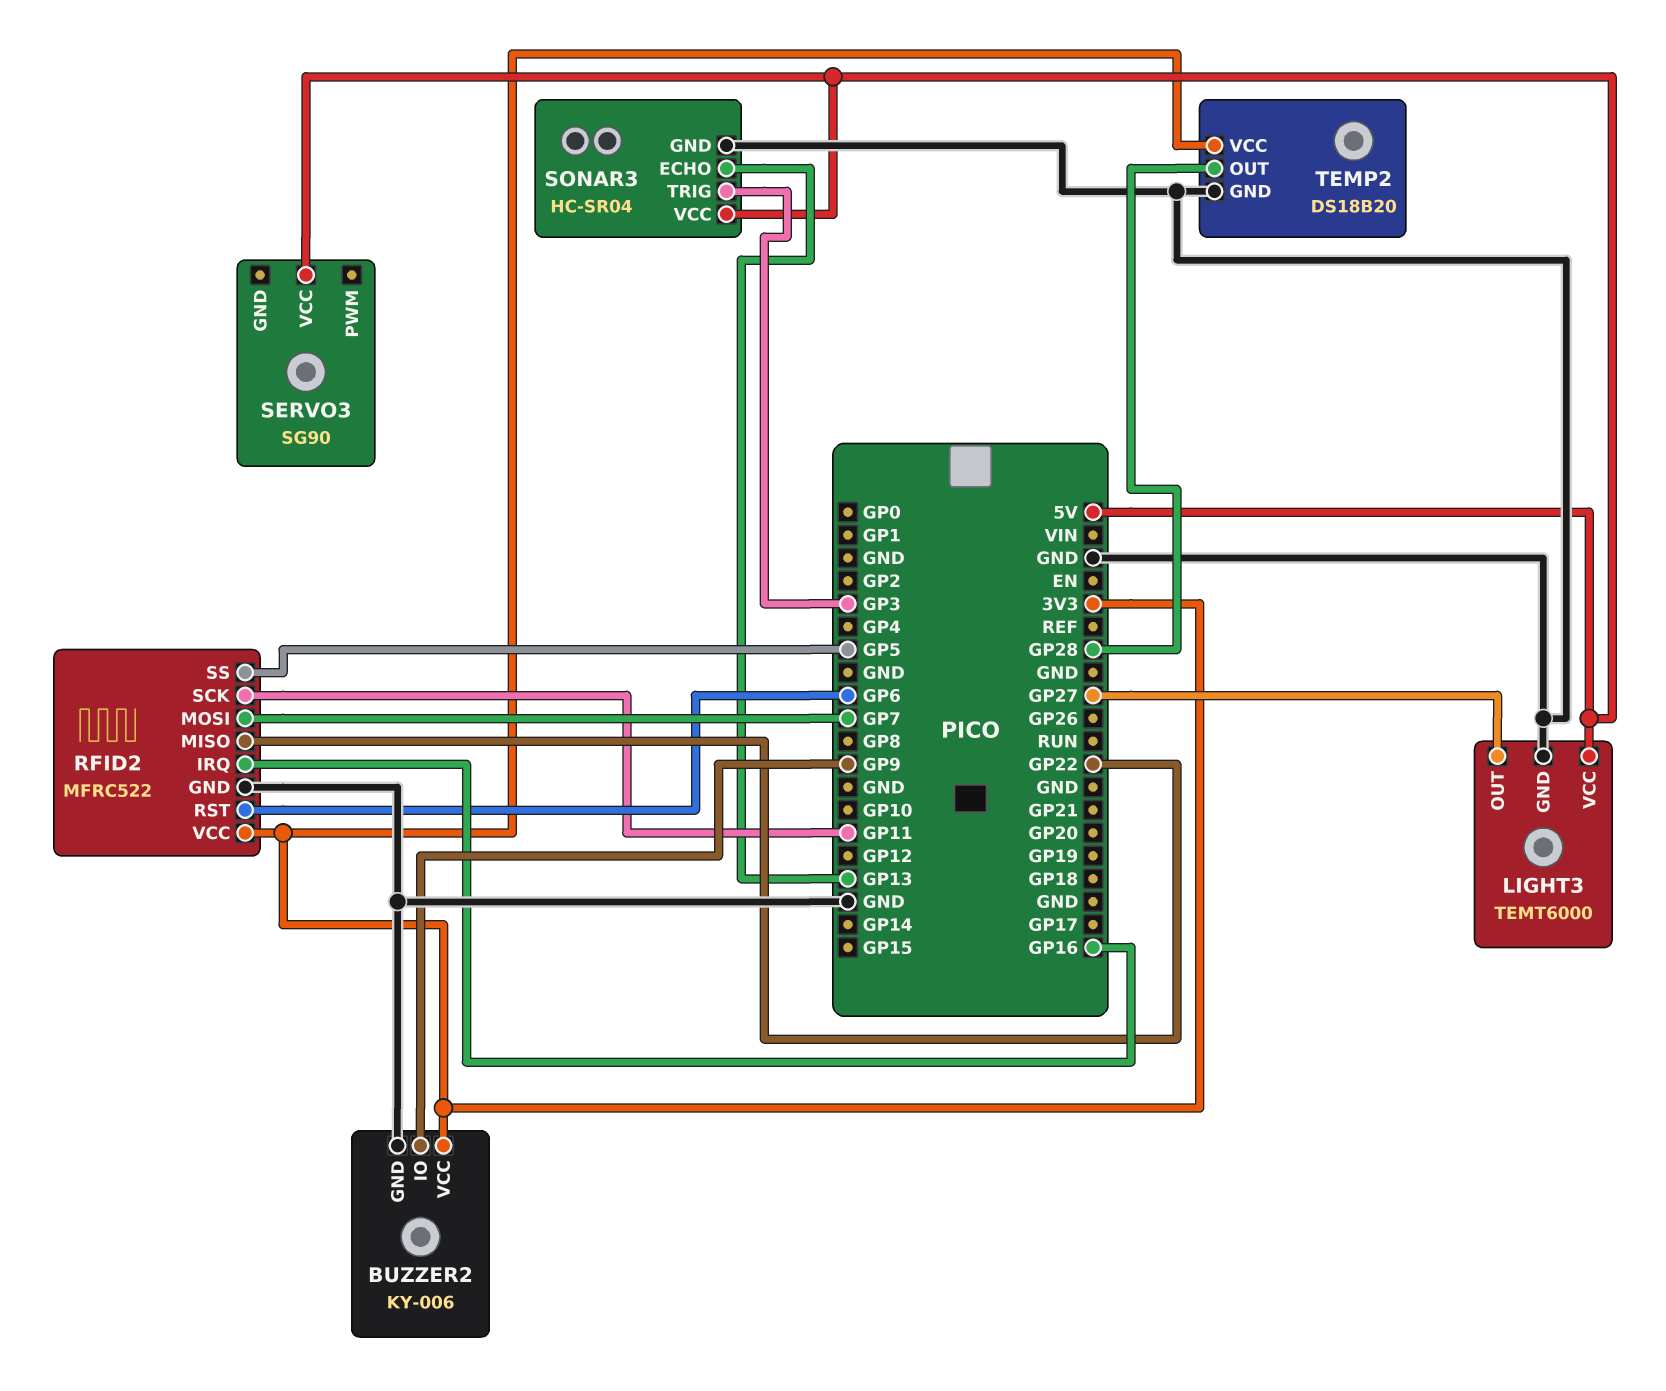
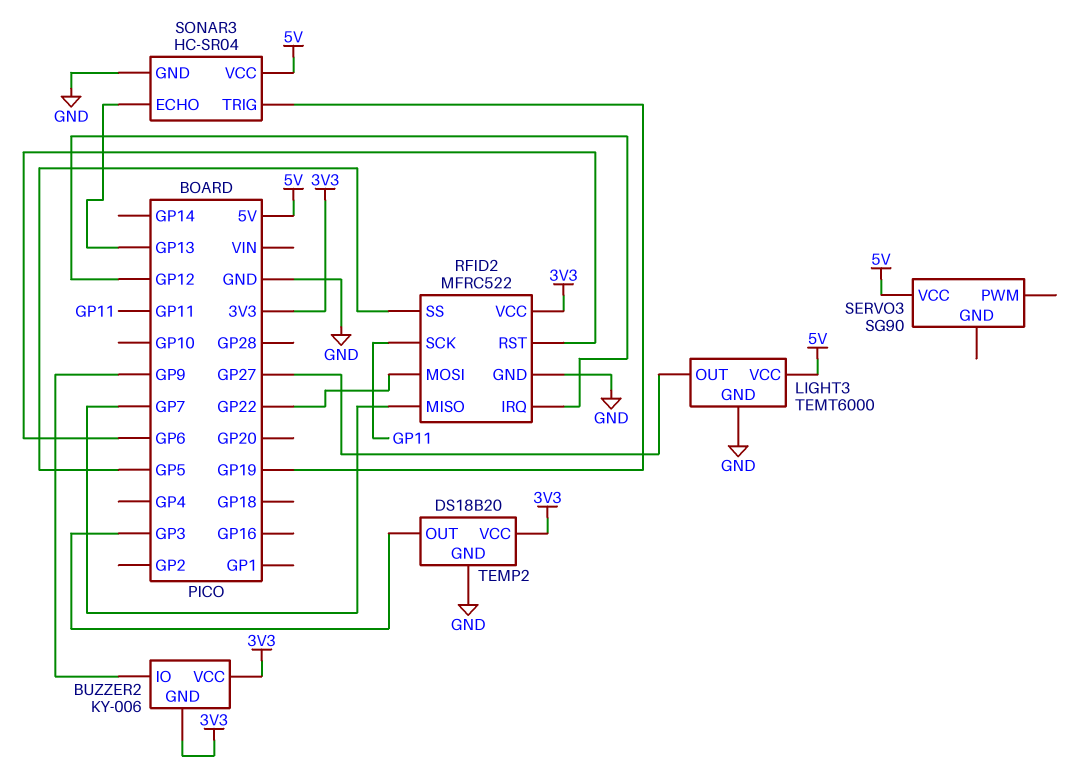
BUZZER2 pin GND: GND -> 3V3
RFID2 pin IRQ: GP16 -> GP12
RFID2 pin MISO: GP22 -> GP7
RFID2 pin MOSI: GP7 -> GP22
SONAR3 pin TRIG: GP3 -> GP19
TEMP2 pin OUT: GP28 -> GP3

